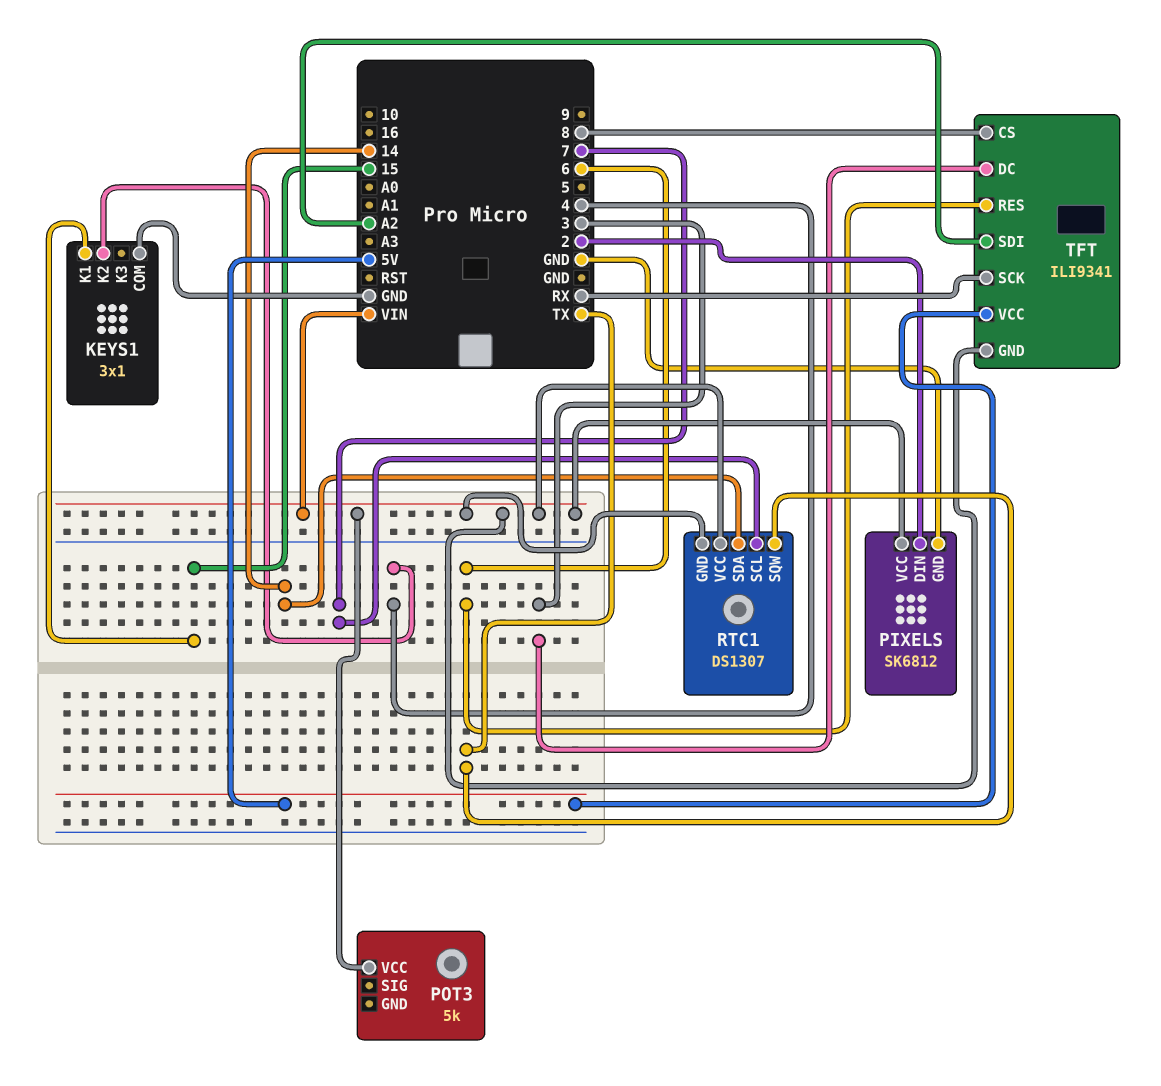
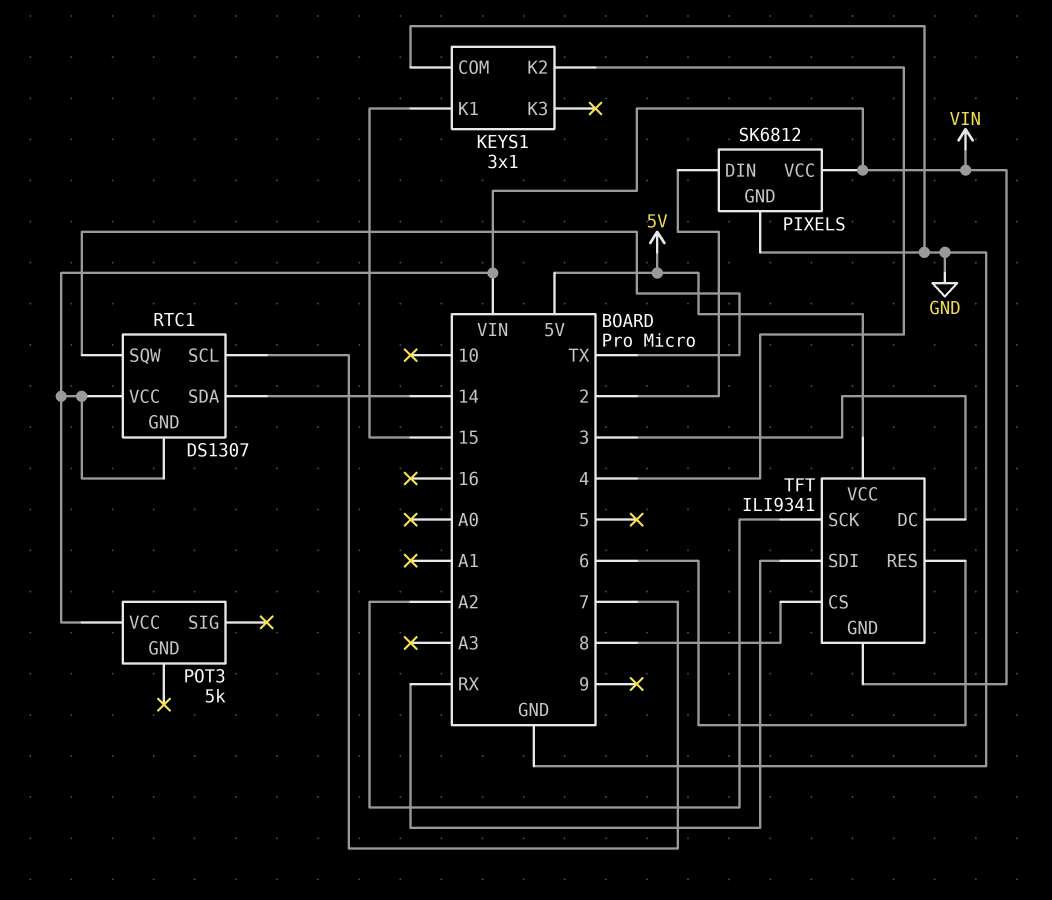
TFT pin SCK: RX -> A2
TFT pin SDI: A2 -> RX

